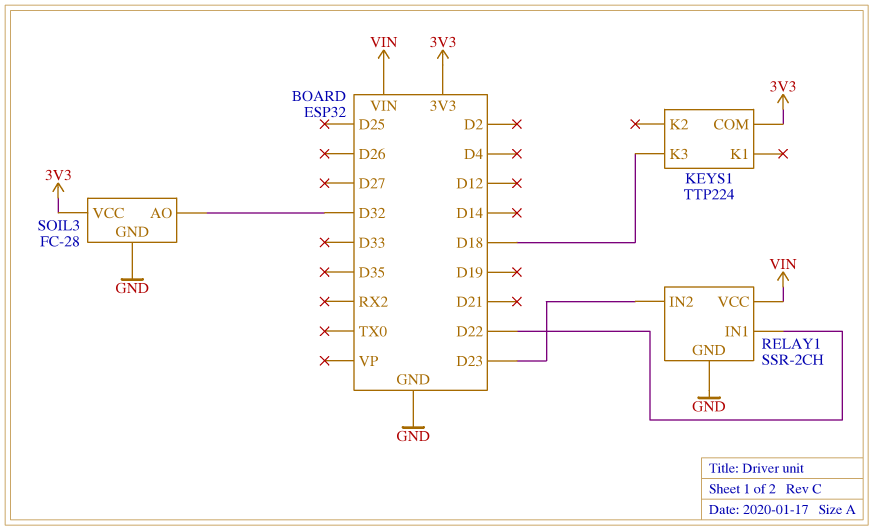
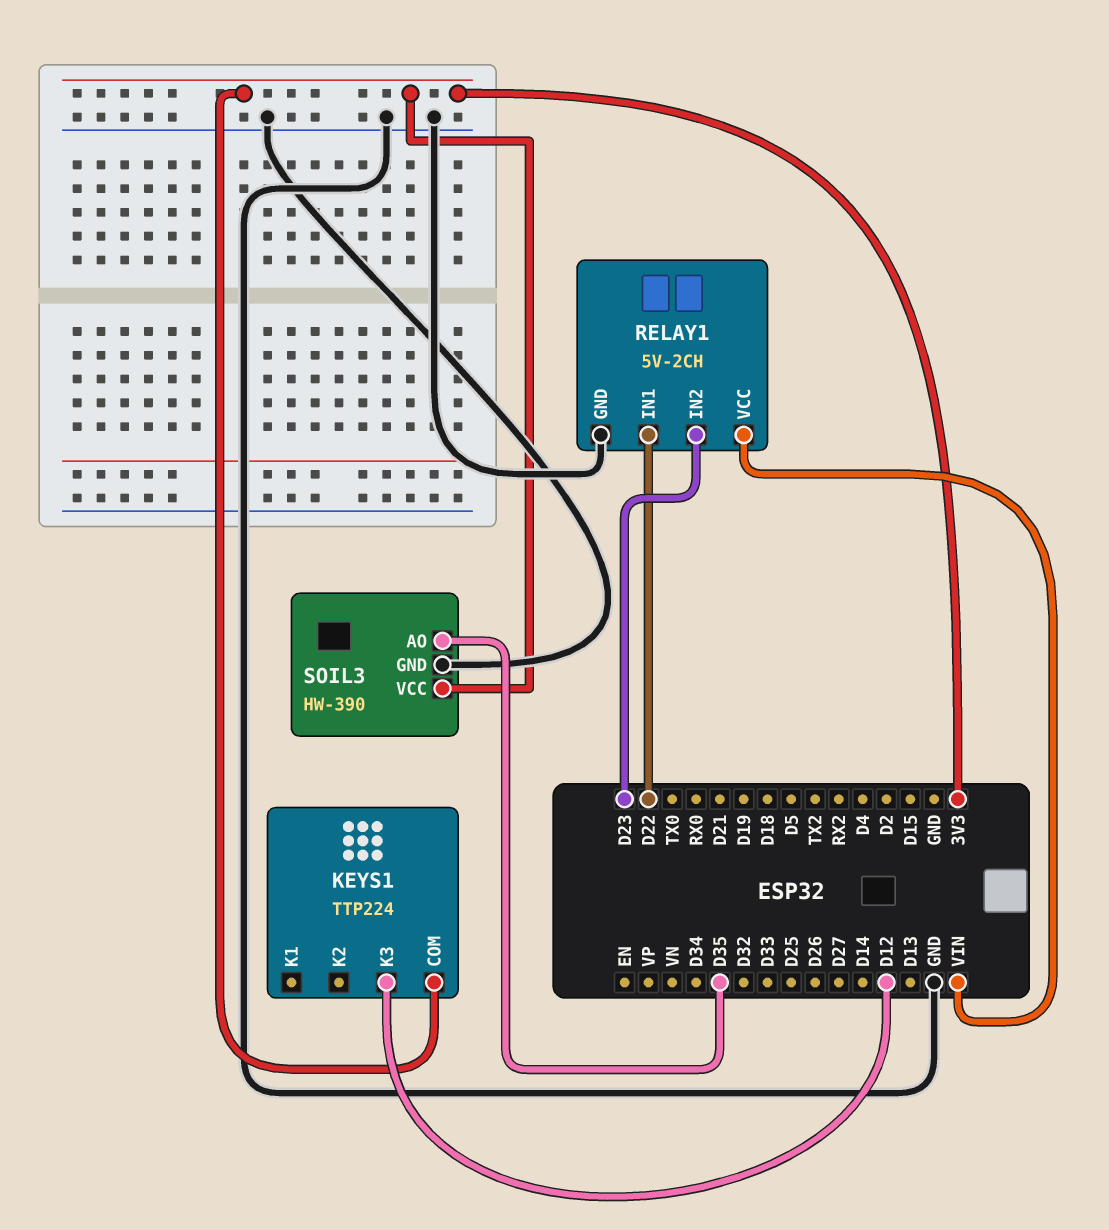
KEYS1 pin K3: D18 -> D12
RELAY1: SSR-2CH -> 5V-2CH
SOIL3: FC-28 -> HW-390
SOIL3 pin AO: D32 -> D35

